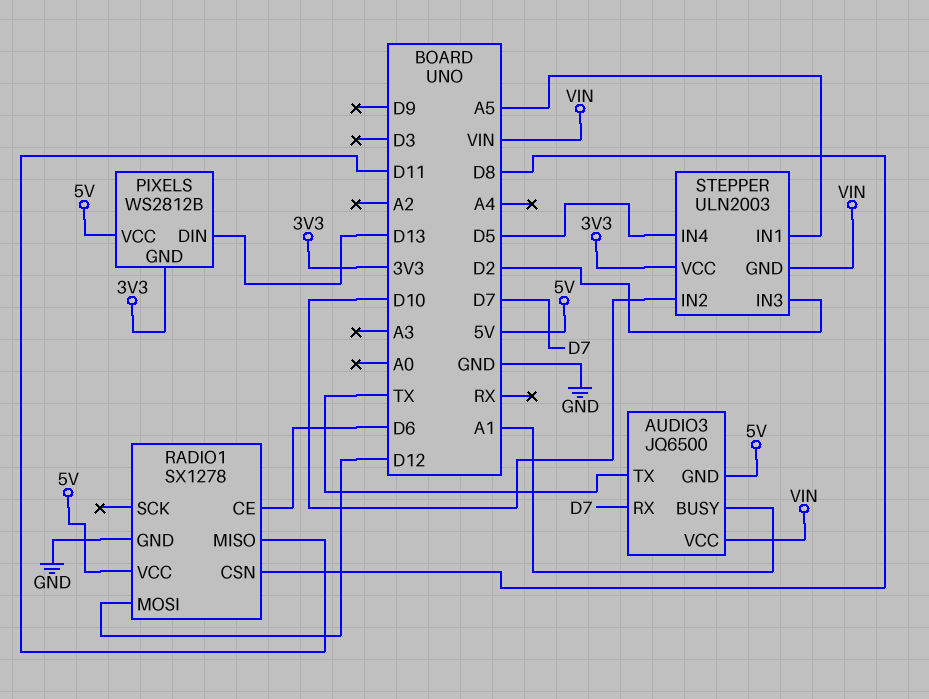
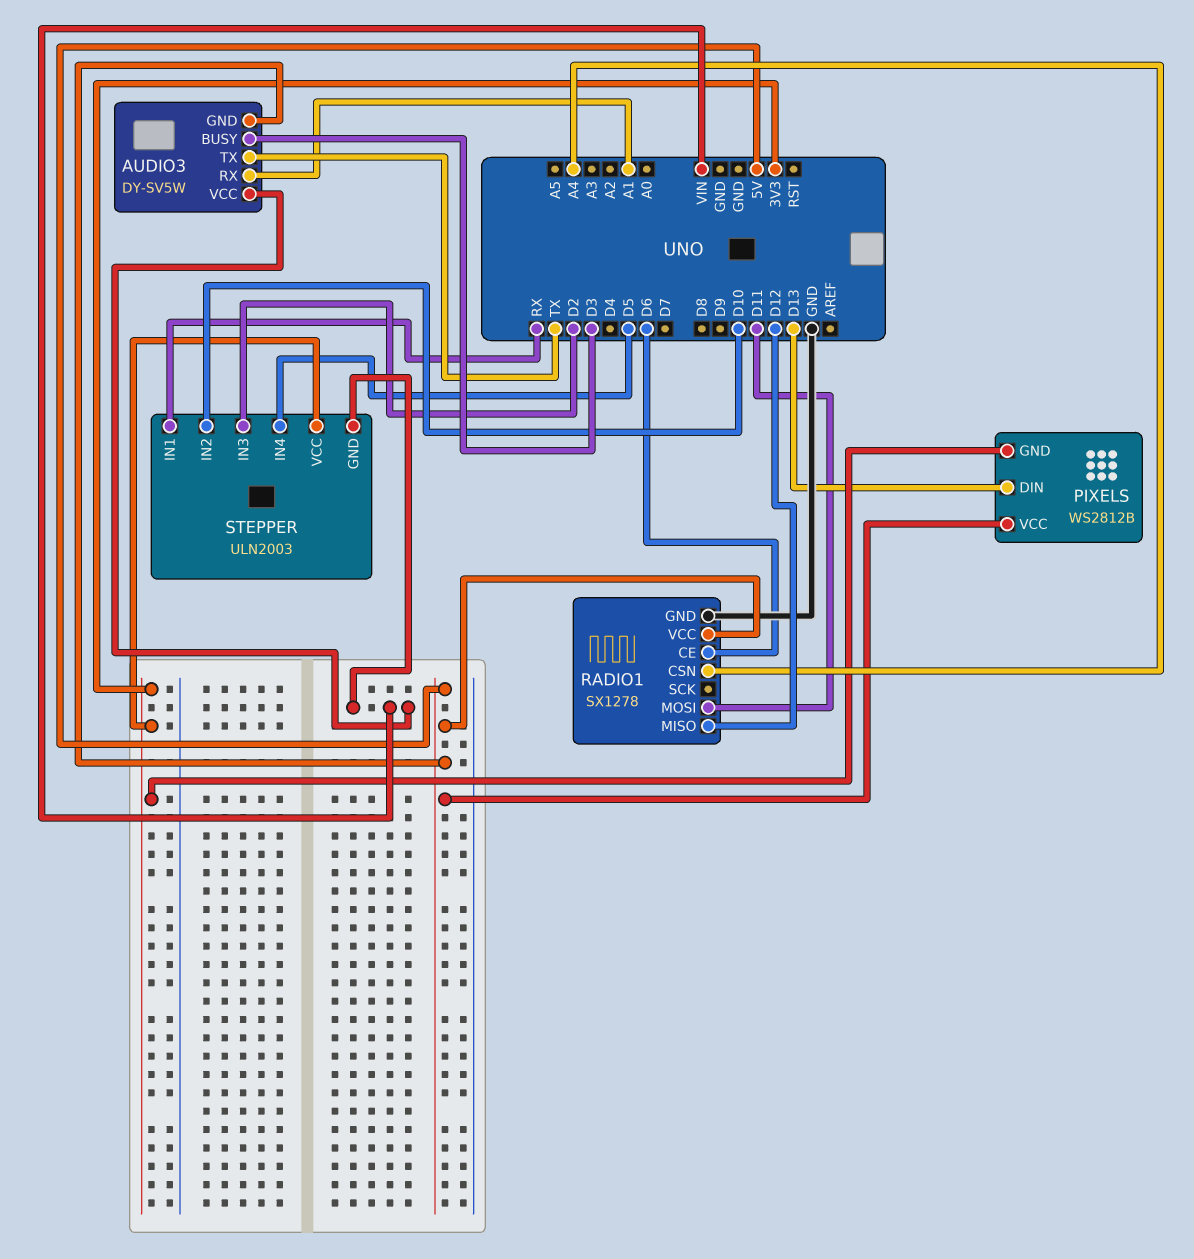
AUDIO3: JQ6500 -> DY-SV5W
AUDIO3 pin BUSY: A1 -> D3
AUDIO3 pin RX: D7 -> A1
RADIO1 pin CSN: D8 -> A4
RADIO1 pin MISO: D11 -> D12
RADIO1 pin MOSI: D12 -> D11
STEPPER pin IN1: A5 -> RX

